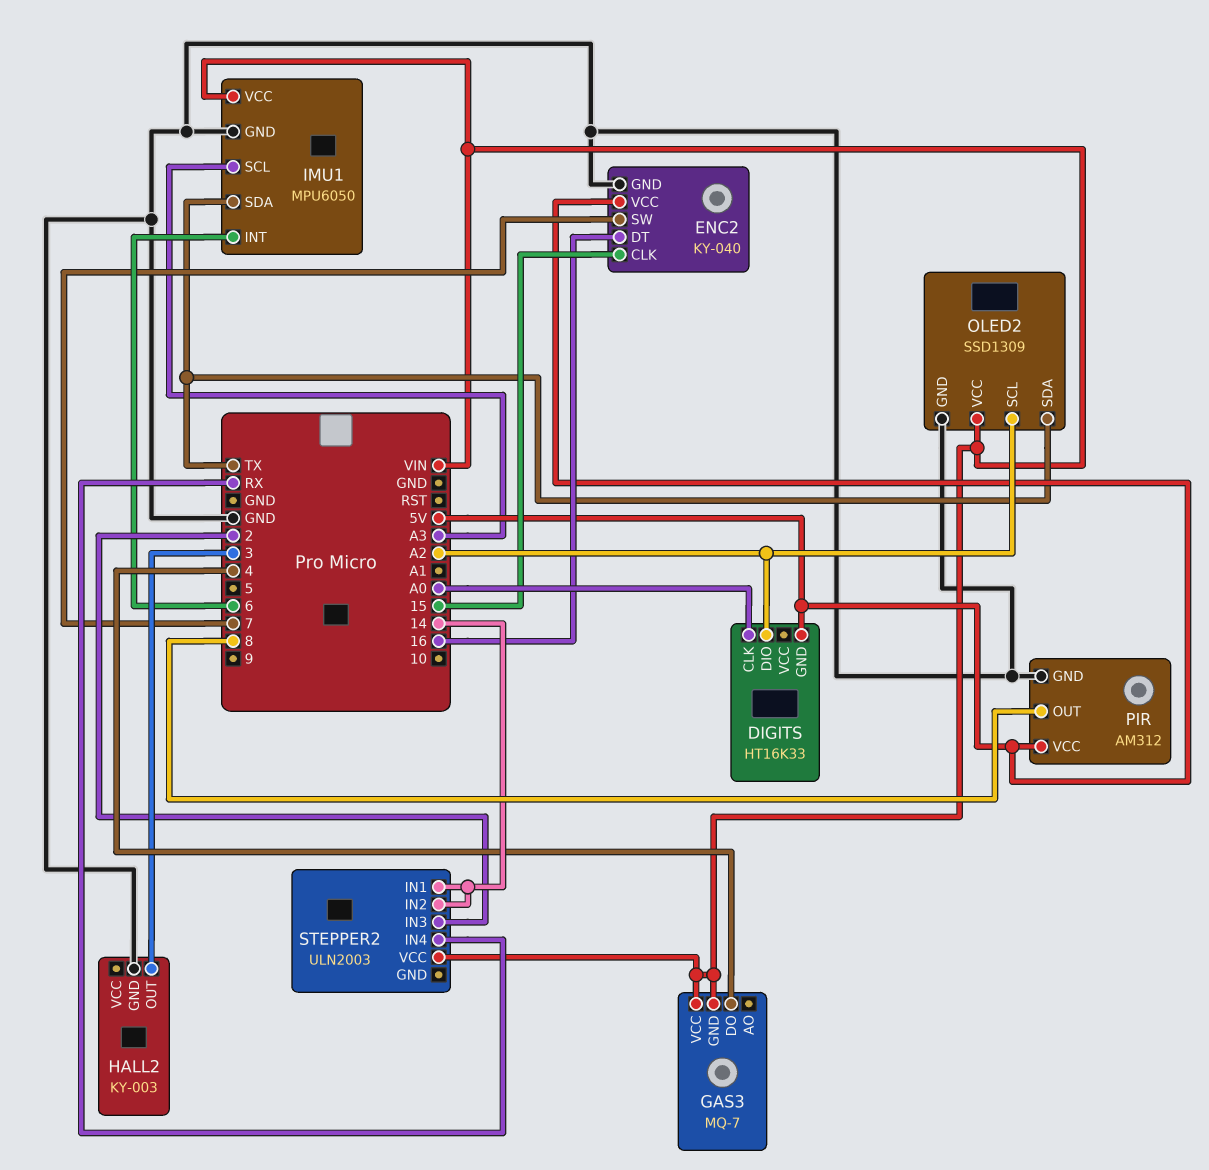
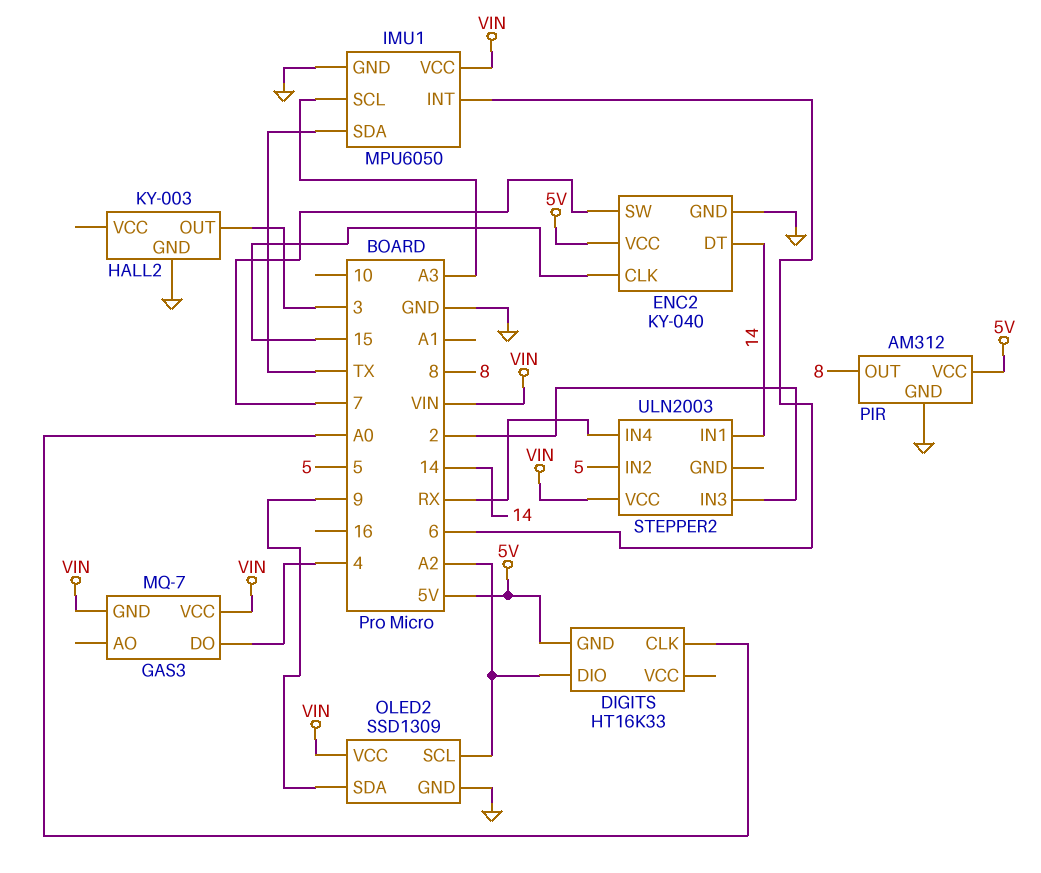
ENC2 pin DT: 16 -> 14
OLED2 pin SDA: TX -> 9
STEPPER2 pin IN2: 14 -> 5

